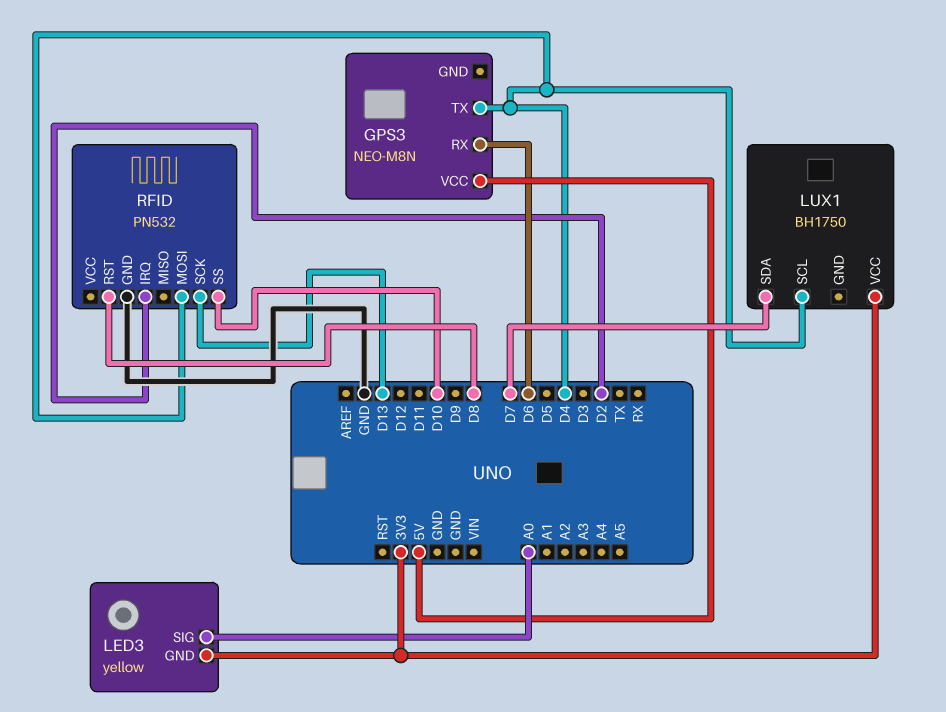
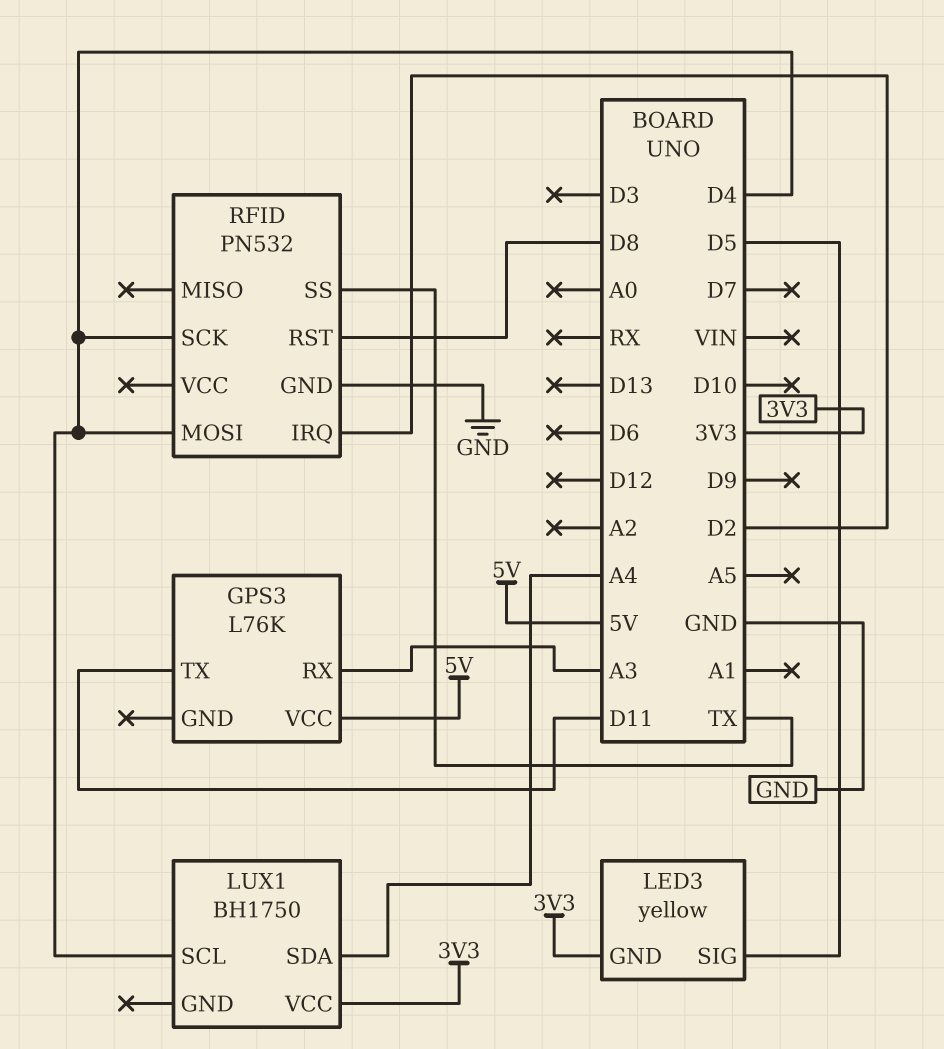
GPS3: NEO-M8N -> L76K
GPS3 pin RX: D6 -> A3
GPS3 pin TX: D4 -> D11
LED3 pin SIG: A0 -> D5
LUX1 pin SDA: D7 -> A4
RFID pin SCK: D13 -> D4
RFID pin SS: D10 -> TX

